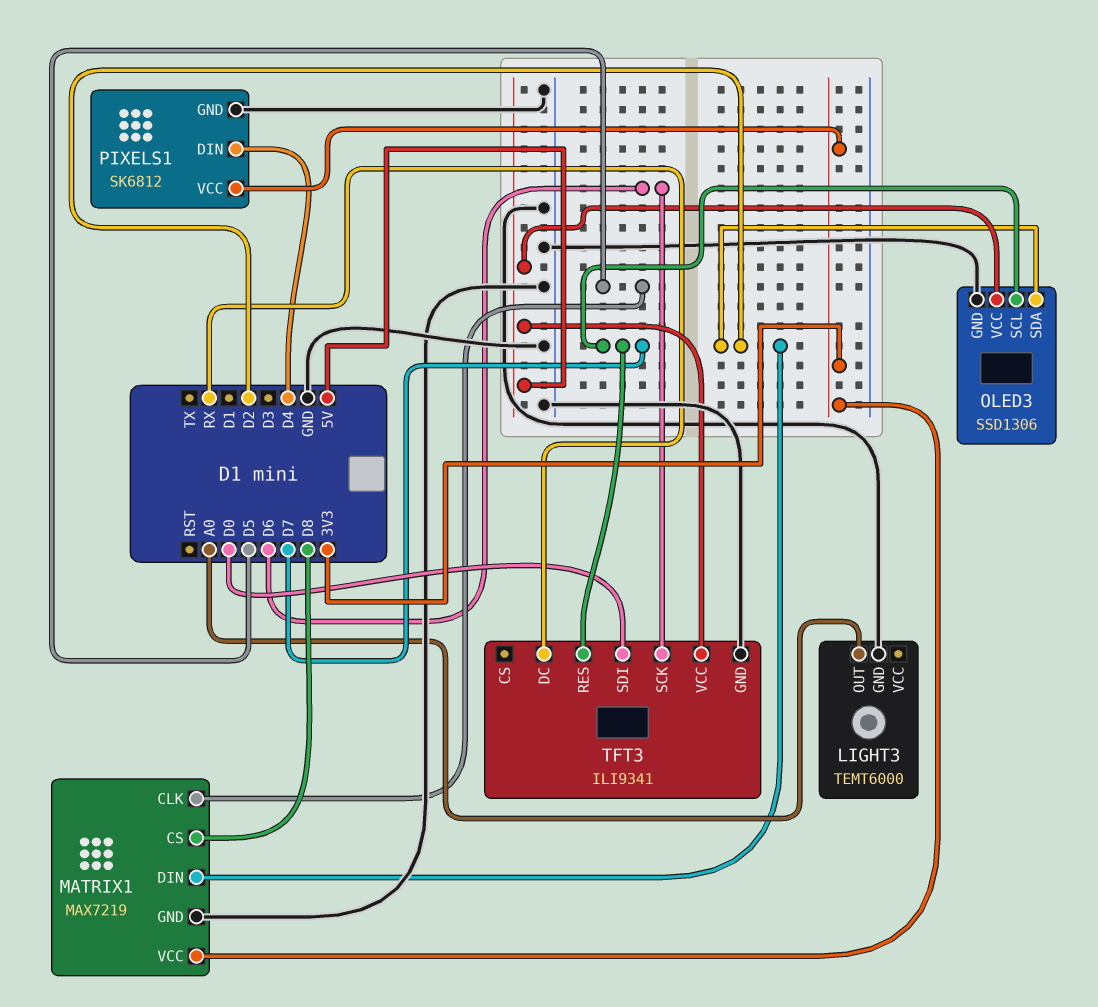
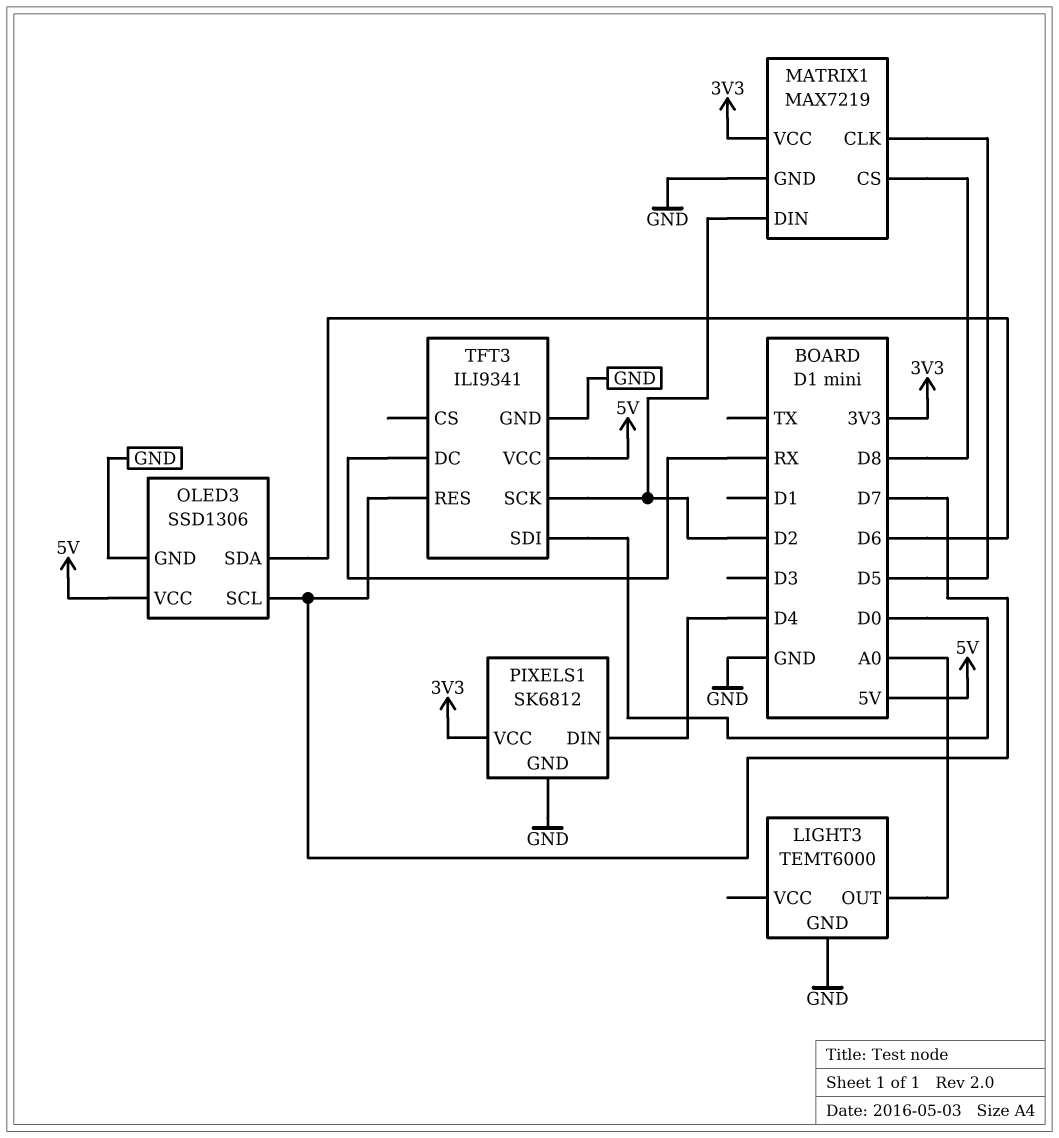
OLED3 pin SDA: D2 -> D6
TFT3 pin SCK: D6 -> D2

